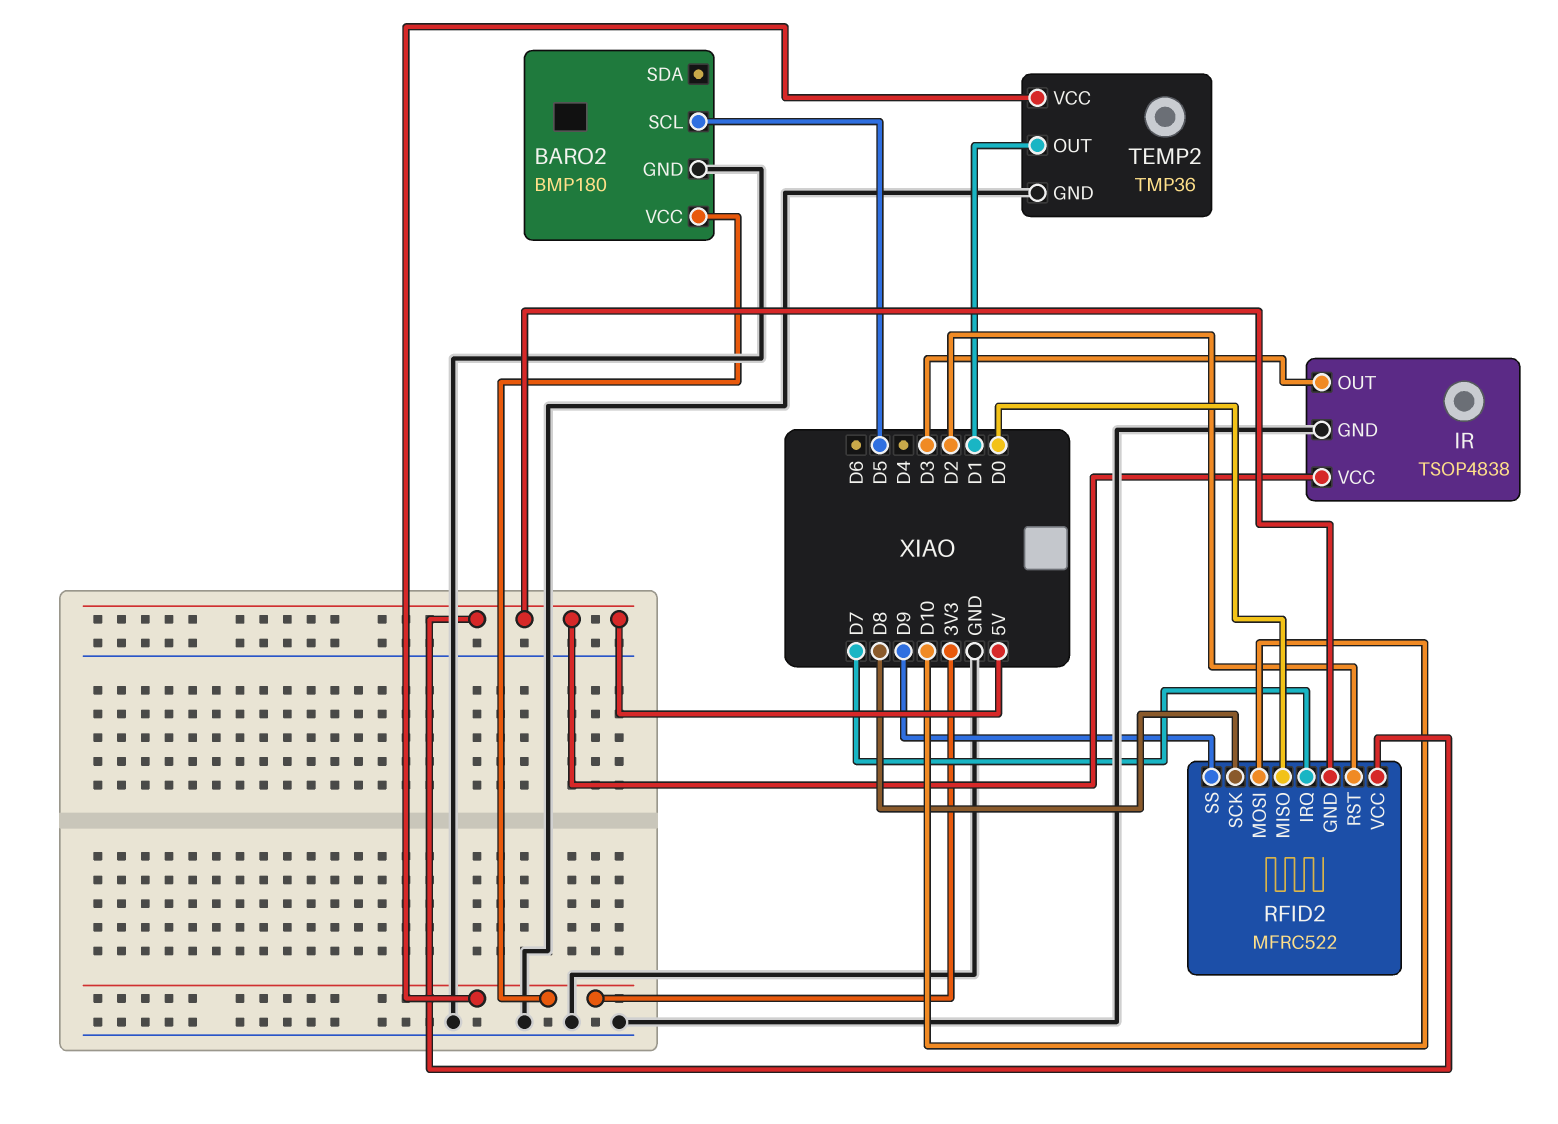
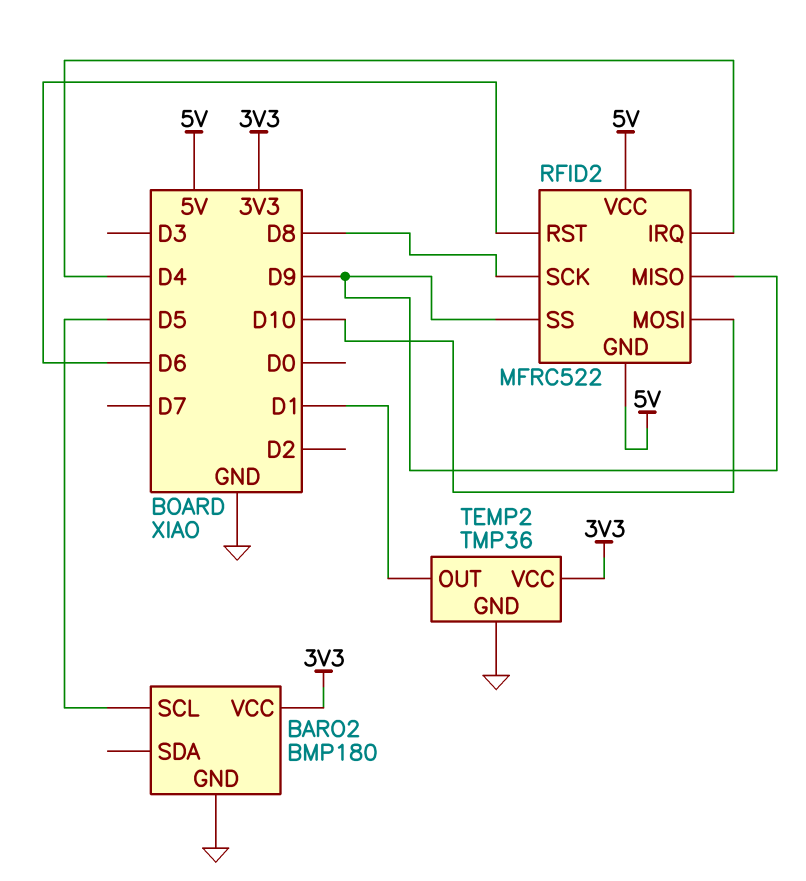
IR: TSOP4838 -> none
IR pin GND: GND -> none
IR pin OUT: D3 -> none
IR pin VCC: 5V -> none
RFID2 pin IRQ: D7 -> D4
RFID2 pin MISO: D0 -> D9
RFID2 pin RST: D2 -> D6

